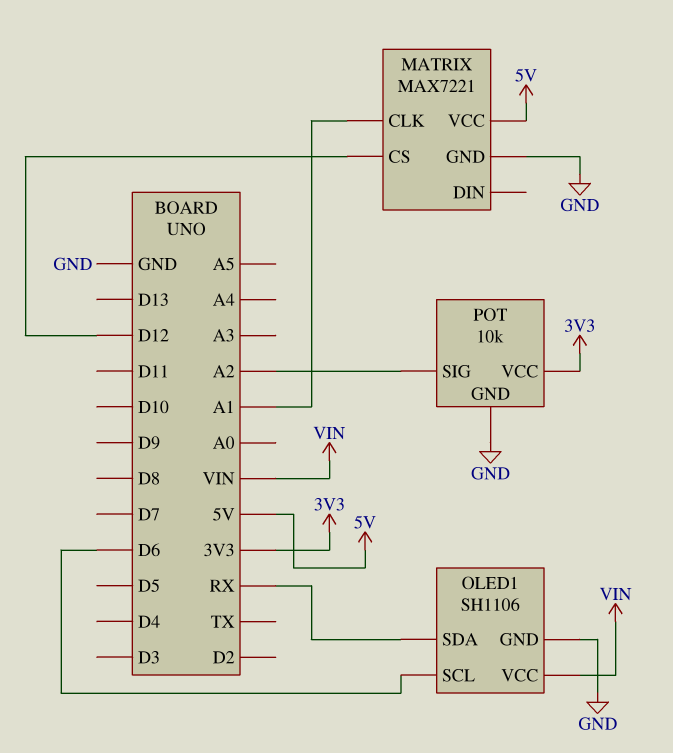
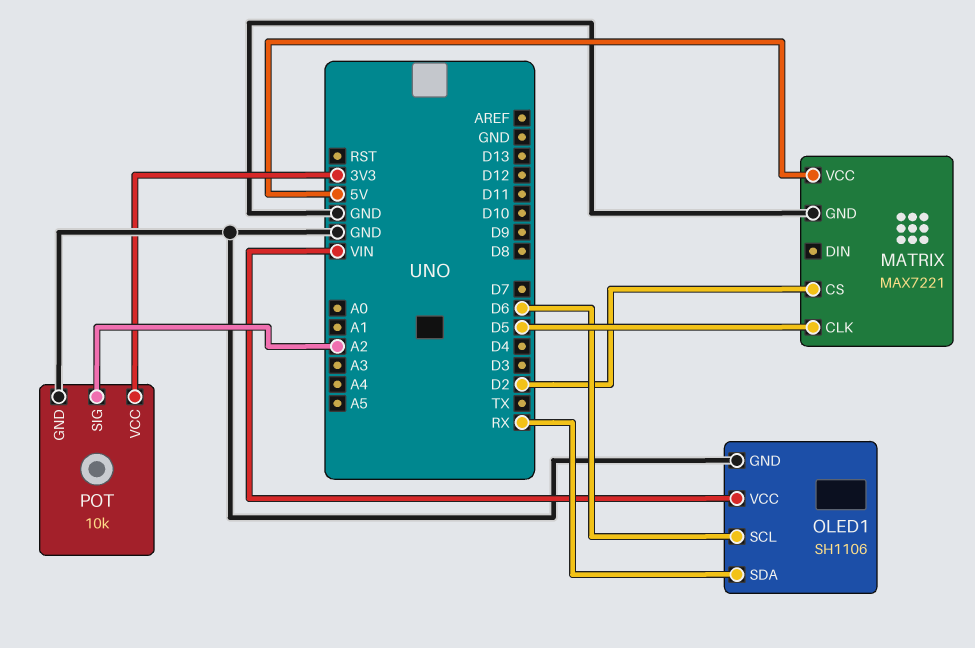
MATRIX pin CLK: A1 -> D5
MATRIX pin CS: D12 -> D2

